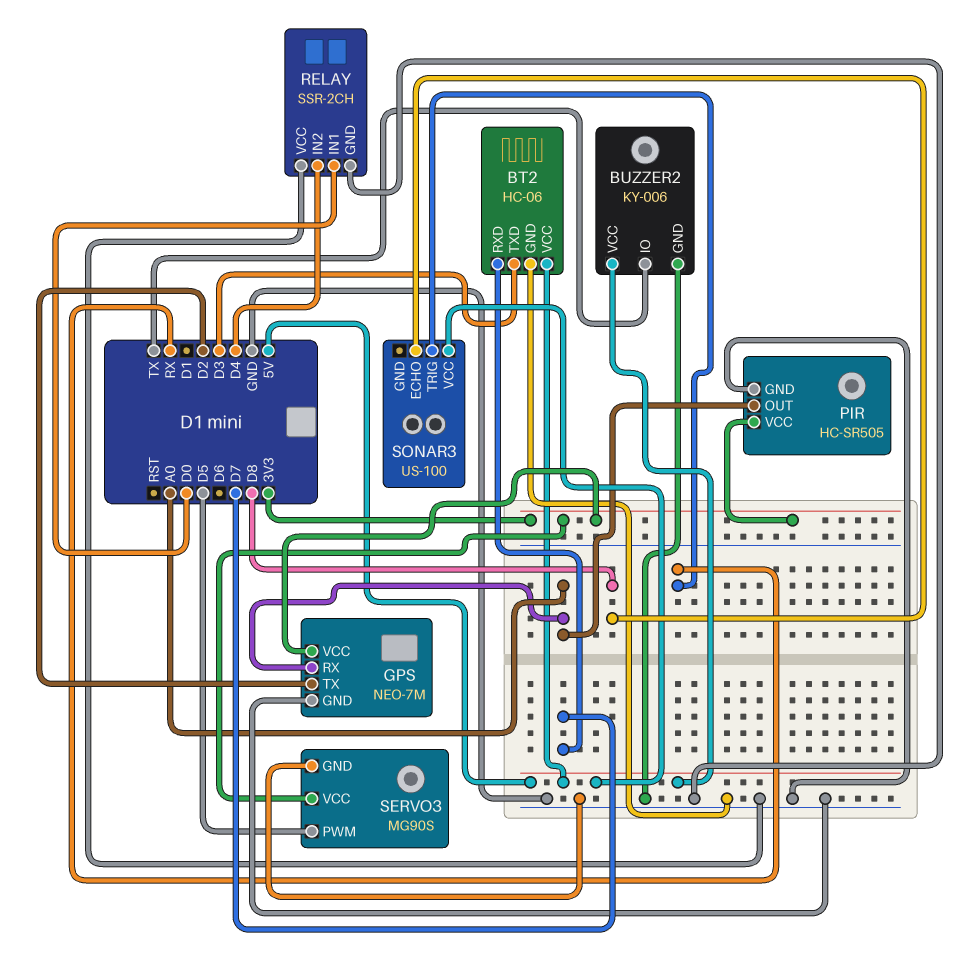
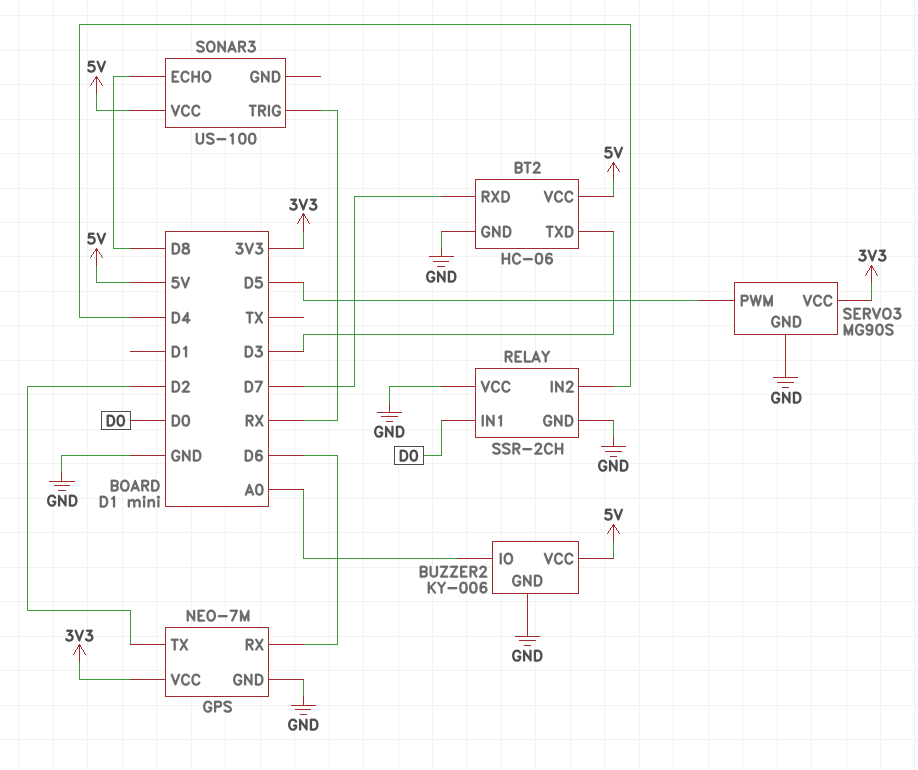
BUZZER2 pin IO: TX -> A0
GPS pin RX: A0 -> D6
PIR: HC-SR505 -> none
PIR pin GND: GND -> none
PIR pin OUT: A0 -> none
PIR pin VCC: 3V3 -> none

